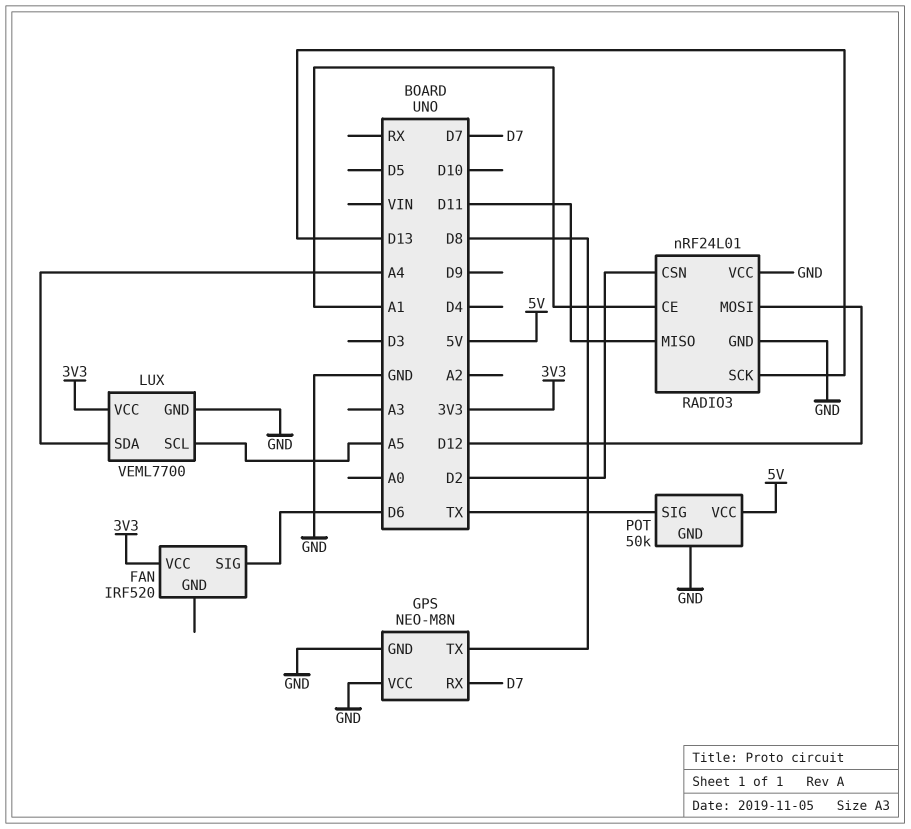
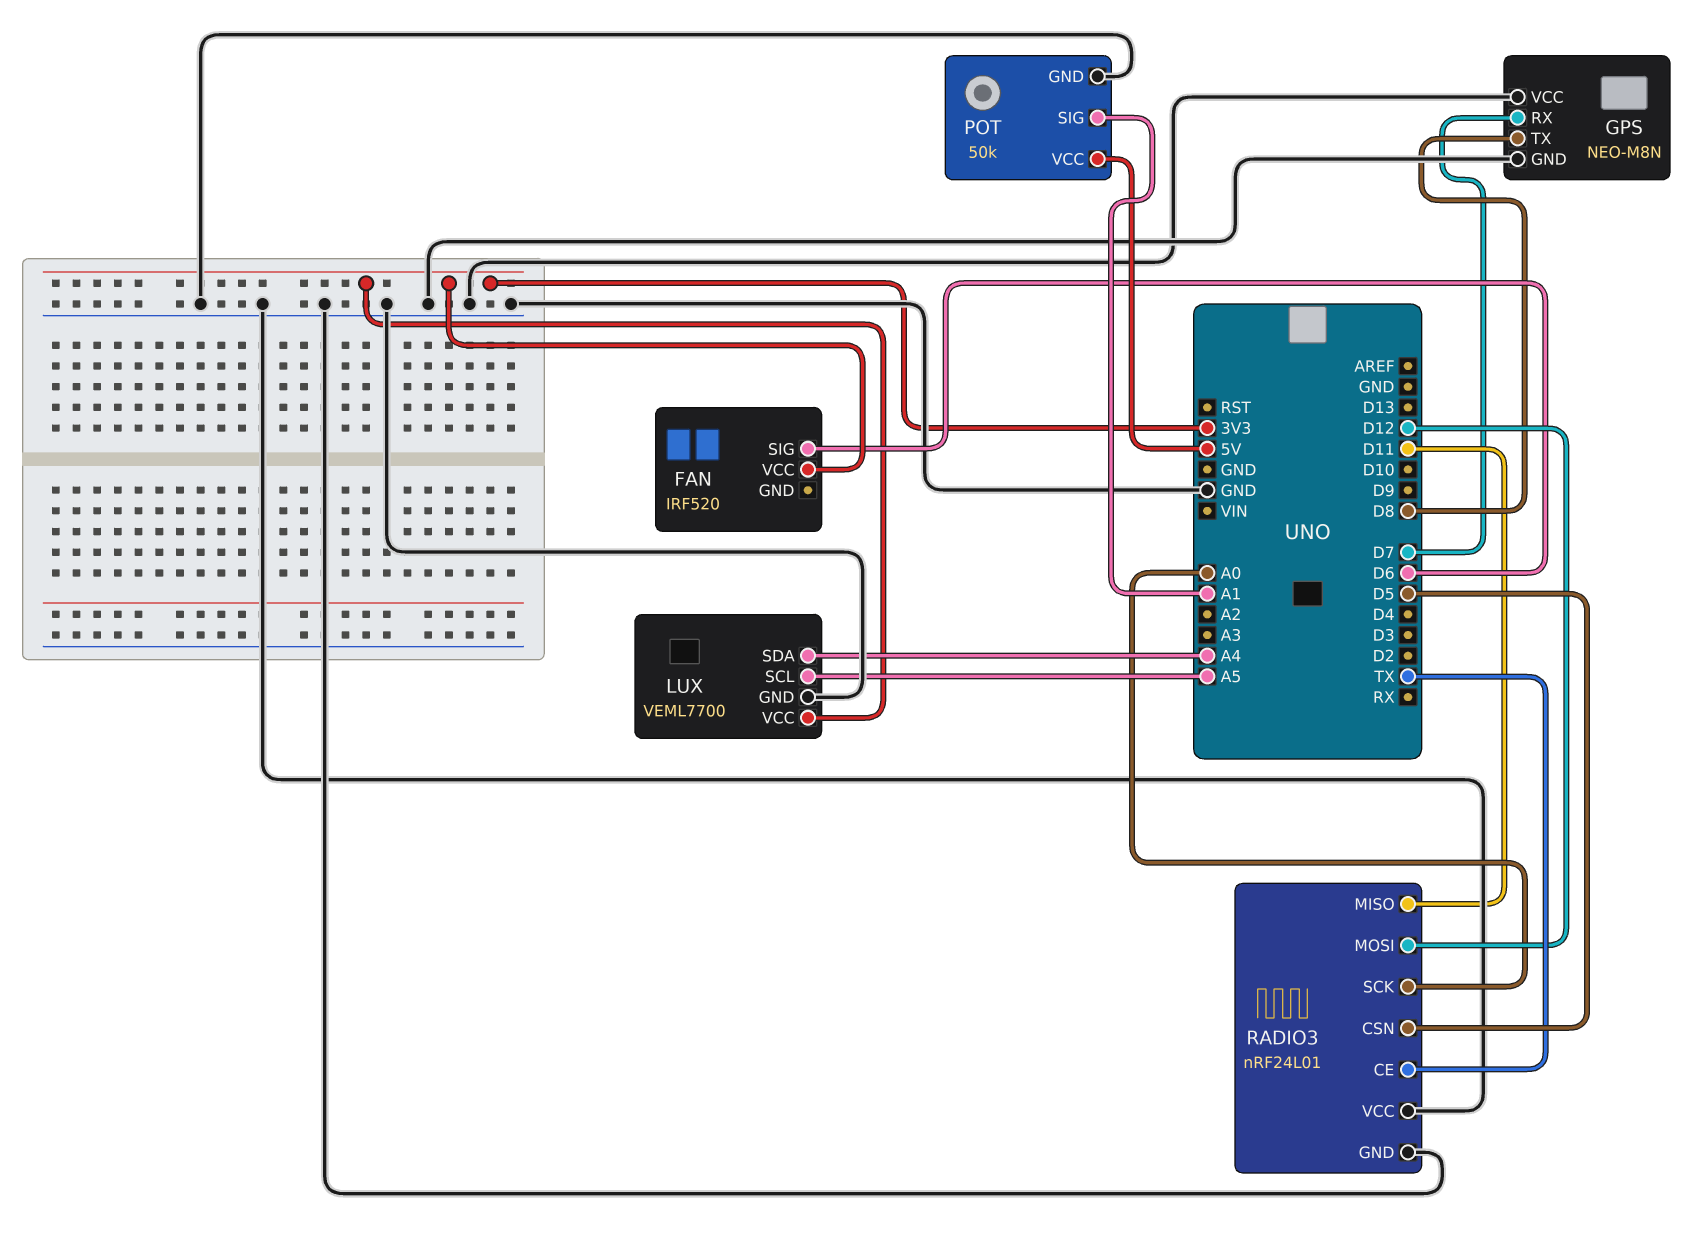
POT pin SIG: TX -> A1
RADIO3 pin CE: A1 -> TX
RADIO3 pin CSN: D2 -> D5
RADIO3 pin SCK: D13 -> A0

